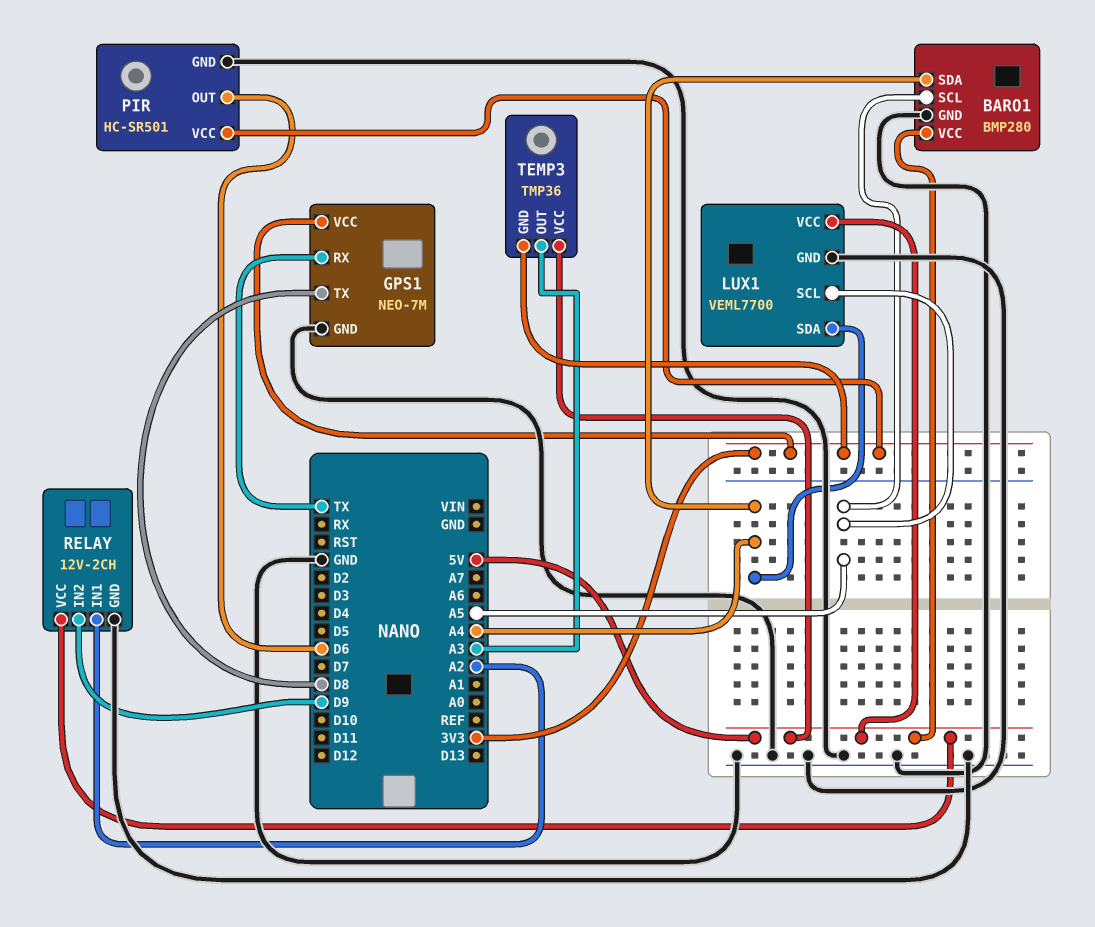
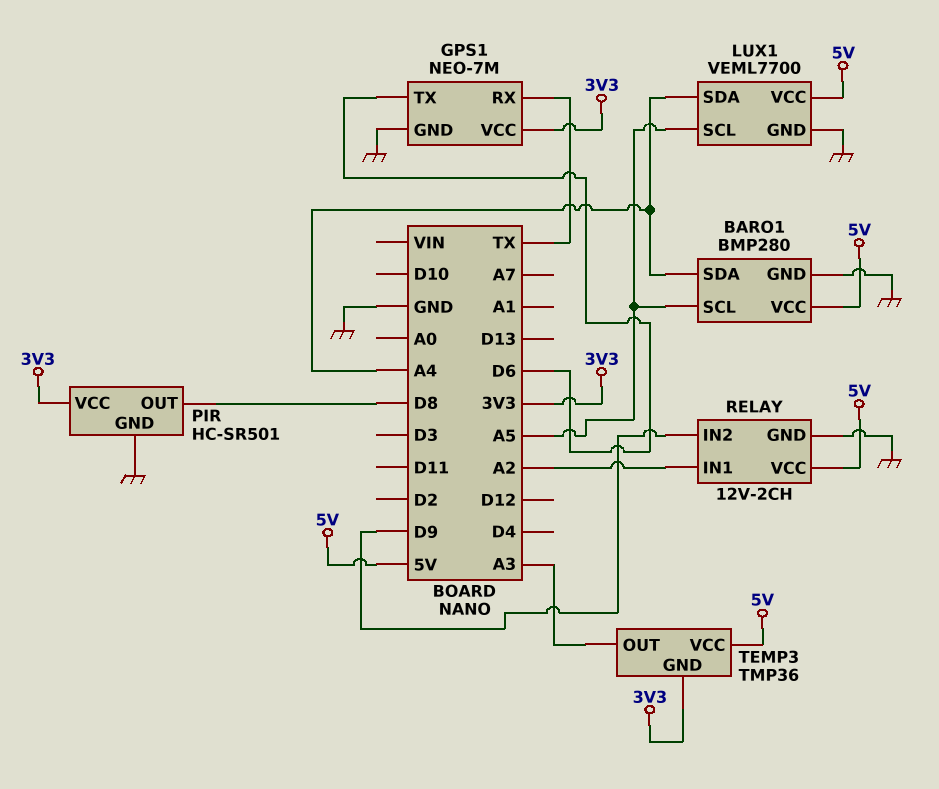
GPS1 pin TX: D8 -> D6
PIR pin OUT: D6 -> D8

